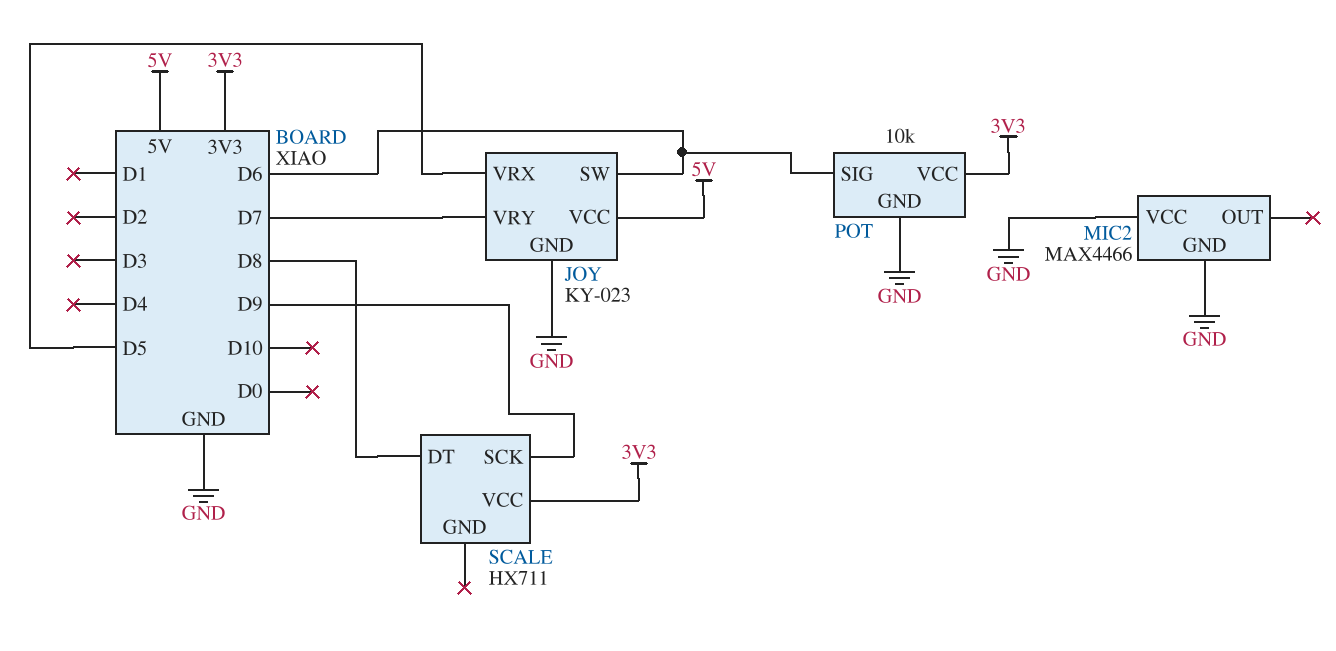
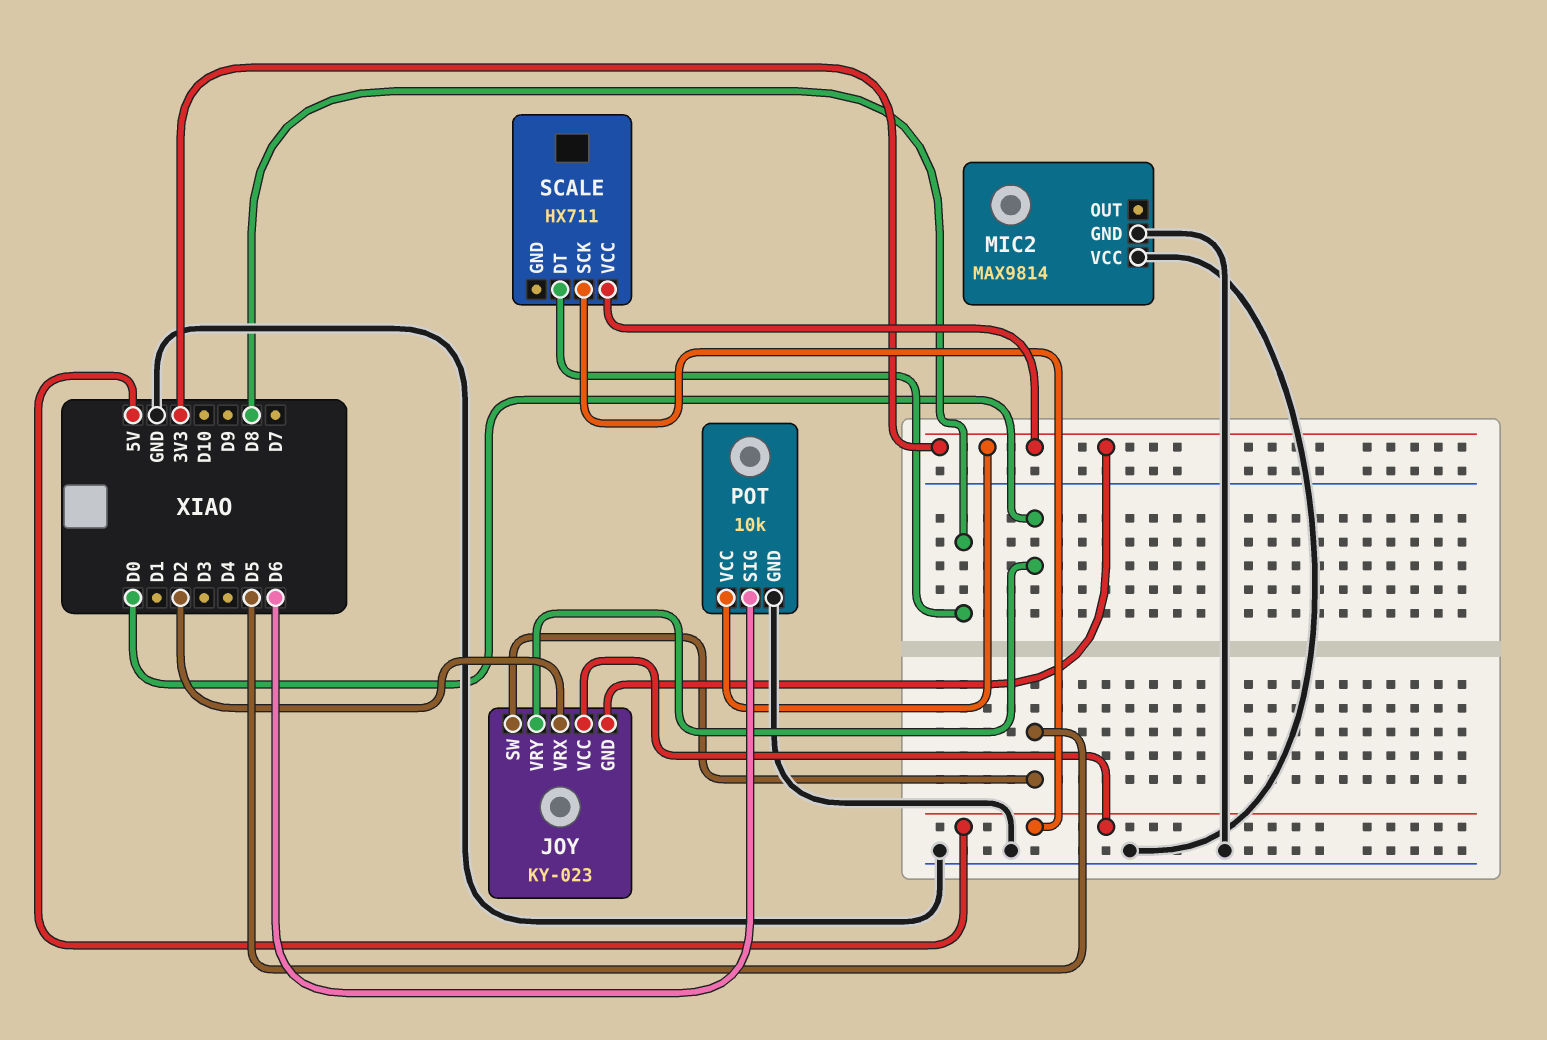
JOY pin GND: GND -> 3V3
JOY pin SW: D6 -> D5
JOY pin VRX: D5 -> D2
JOY pin VRY: D7 -> D0
MIC2: MAX4466 -> MAX9814
SCALE pin SCK: D9 -> 5V

